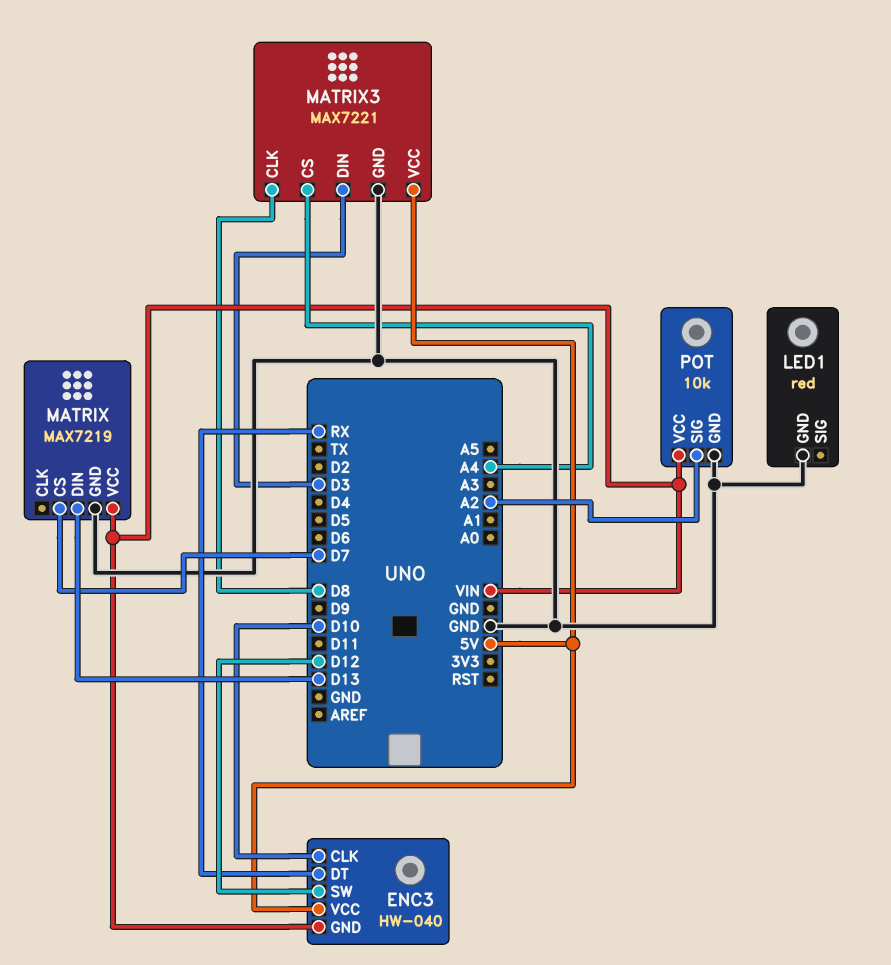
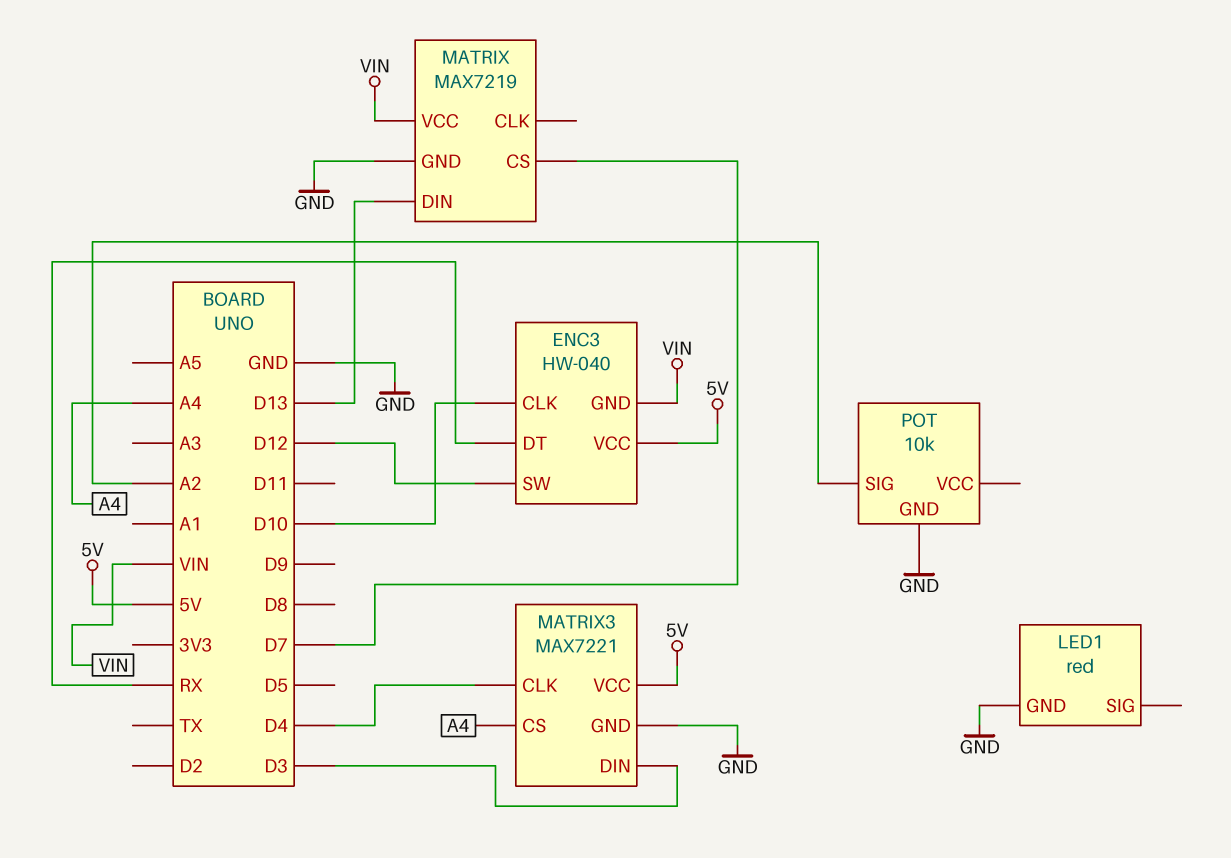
MATRIX3 pin CLK: D8 -> D4
POT pin VCC: VIN -> none

